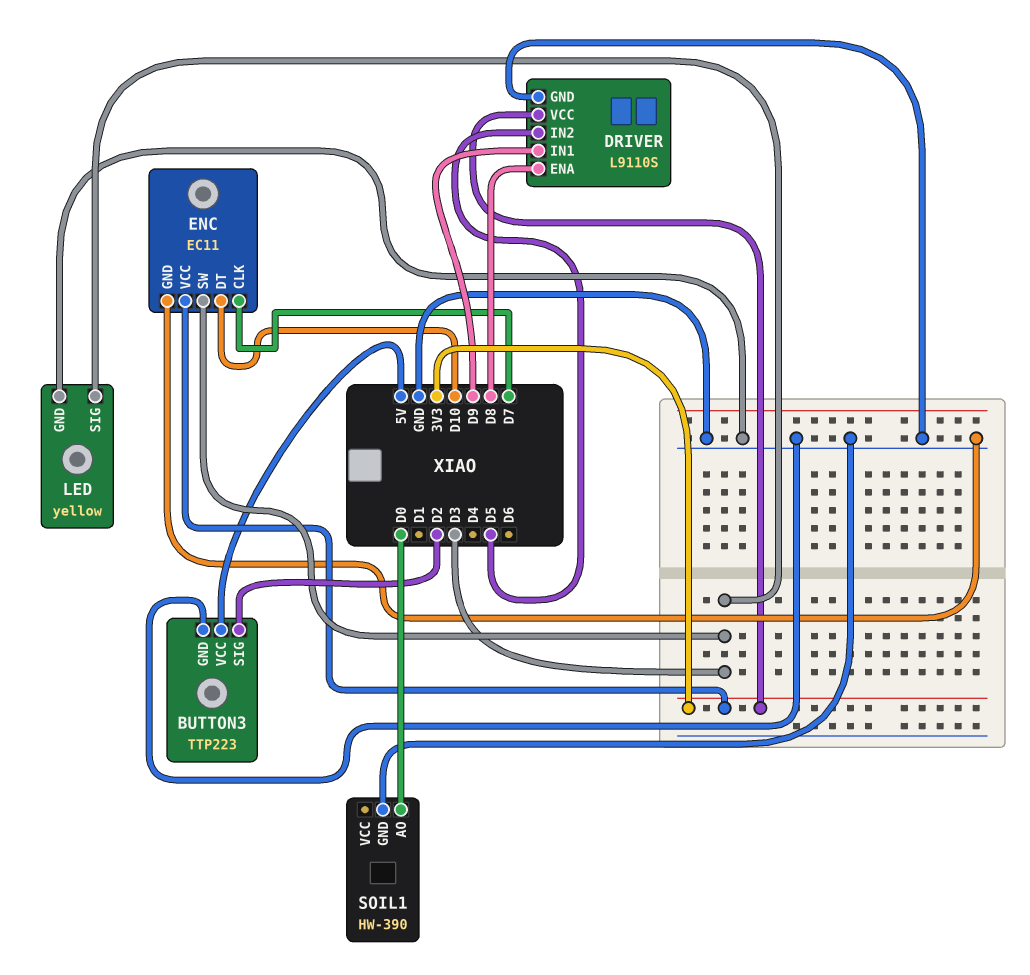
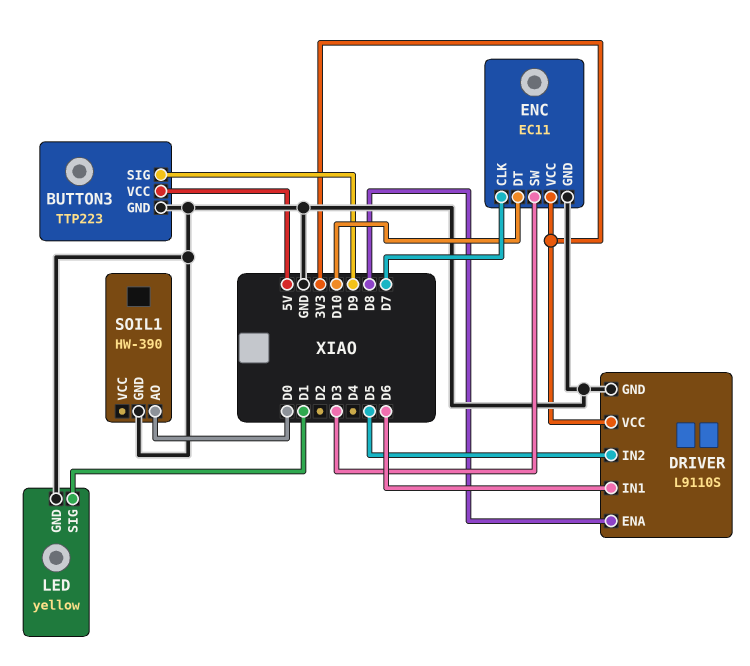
BUTTON3 pin SIG: D2 -> D9
DRIVER pin IN1: D9 -> D6
LED pin SIG: D3 -> D1

